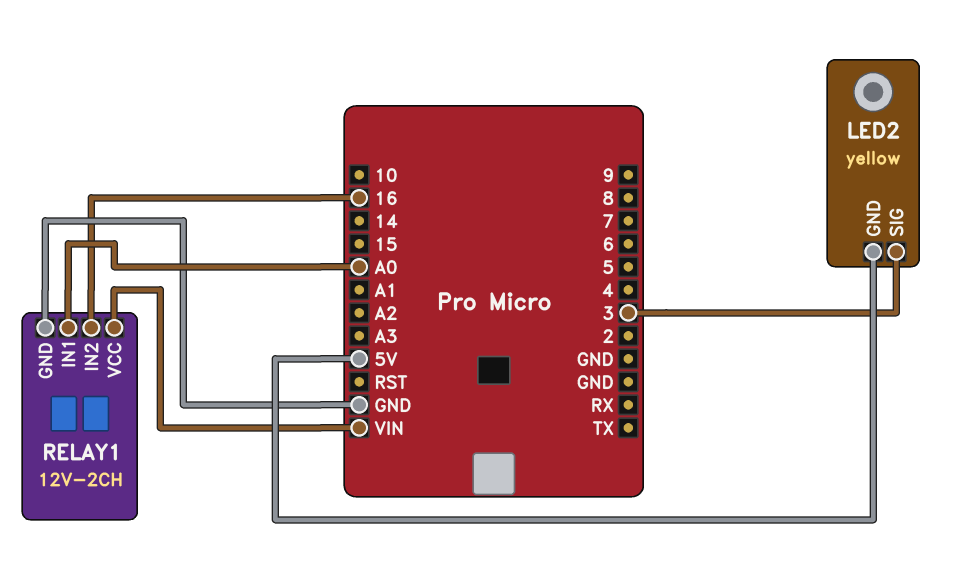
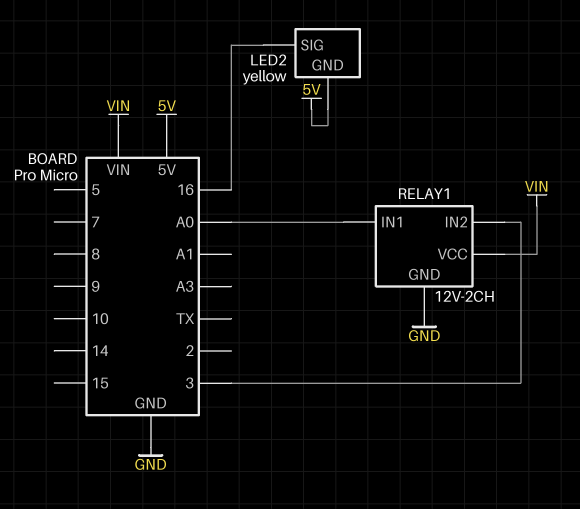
LED2 pin SIG: 3 -> 16
RELAY1 pin IN2: 16 -> 3

